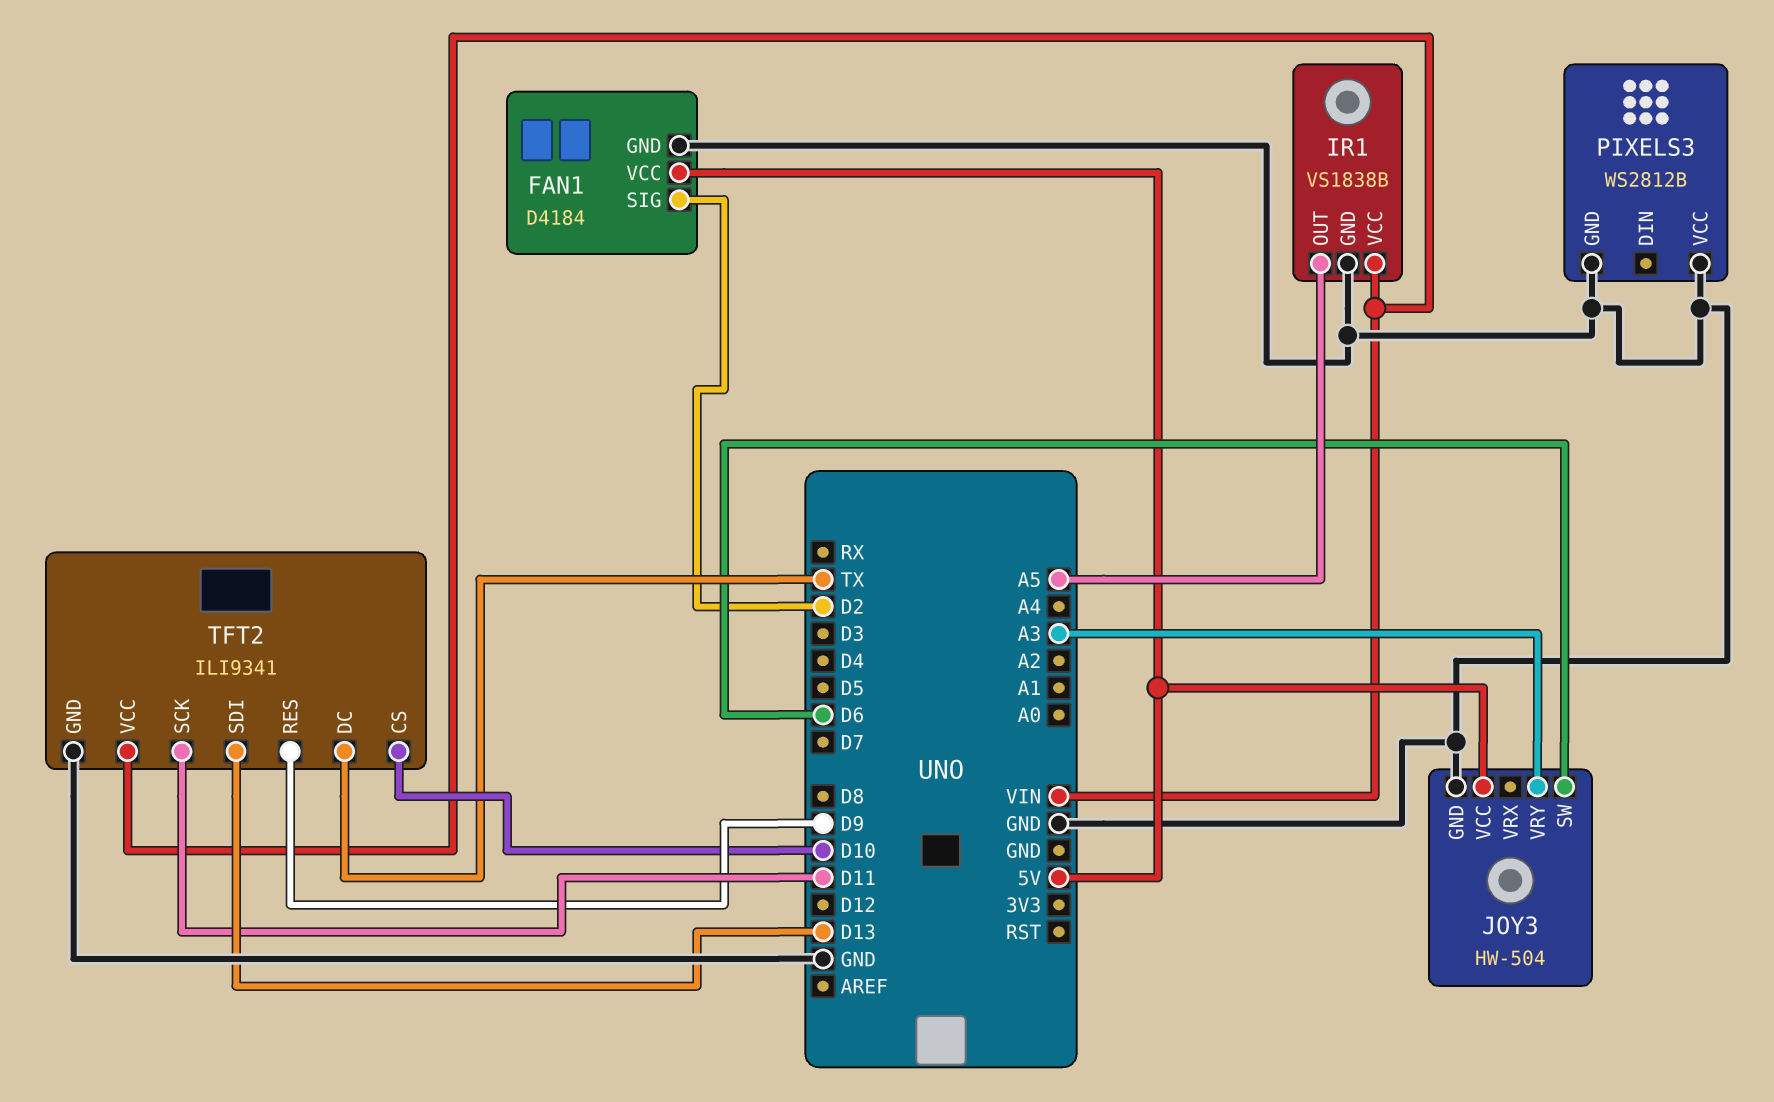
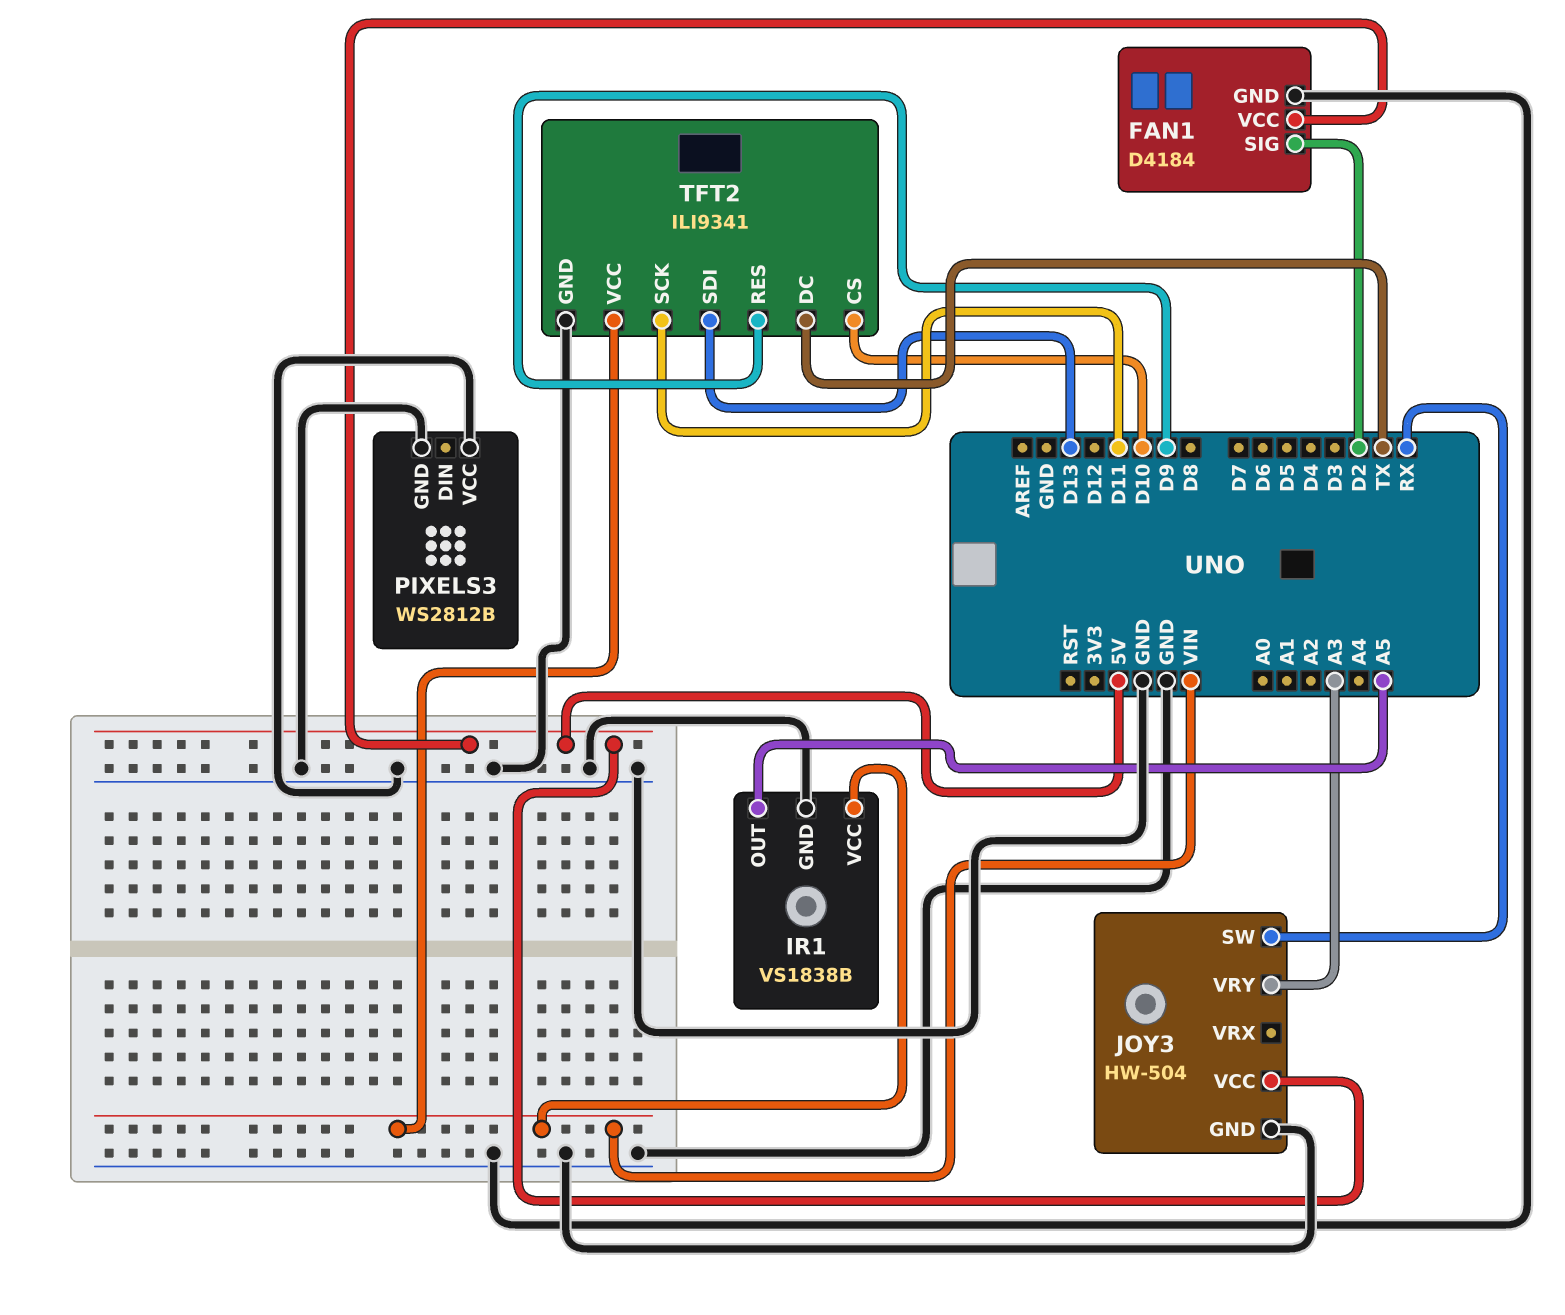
JOY3 pin SW: D6 -> RX

